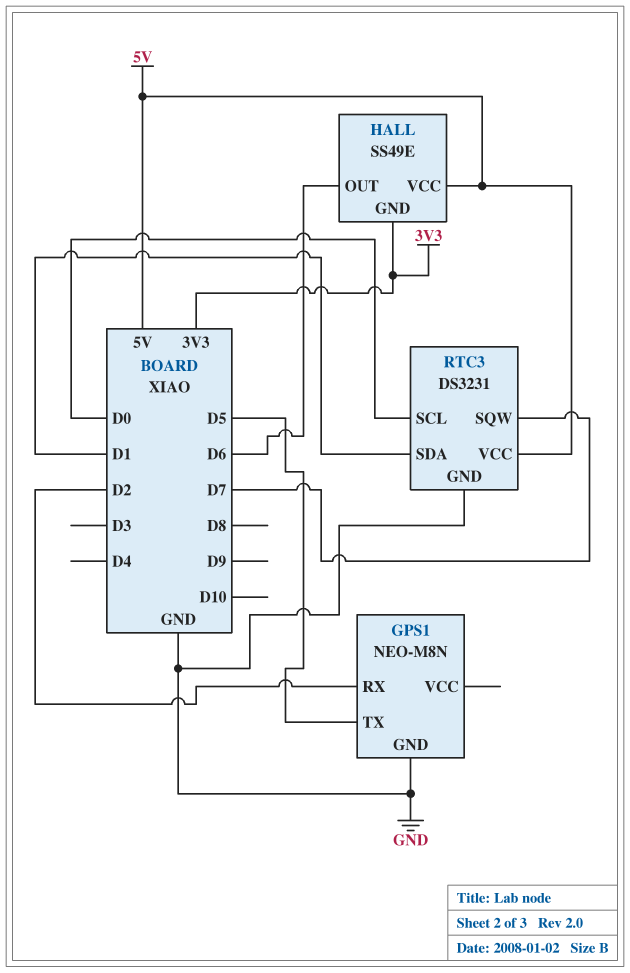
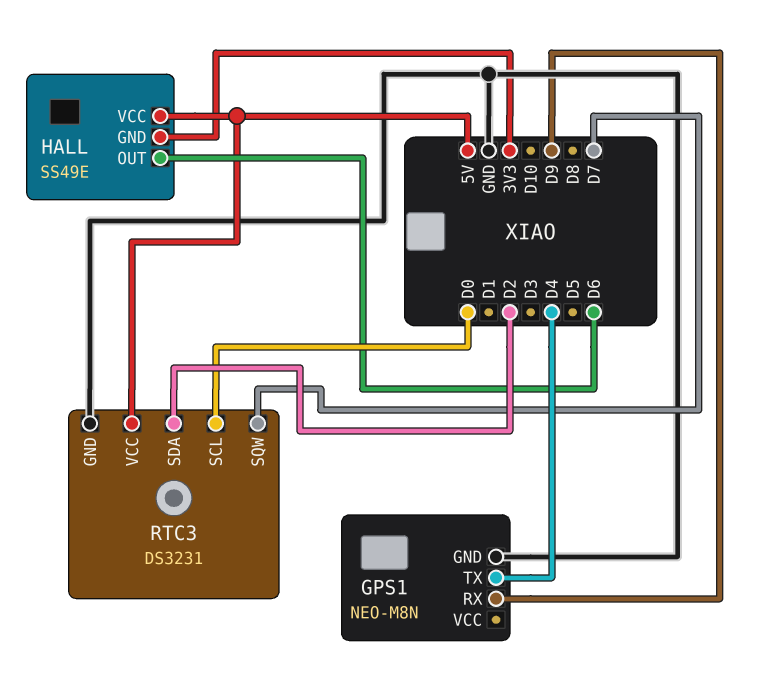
GPS1 pin RX: D2 -> D9
GPS1 pin TX: D5 -> D4
RTC3 pin SDA: D1 -> D2

